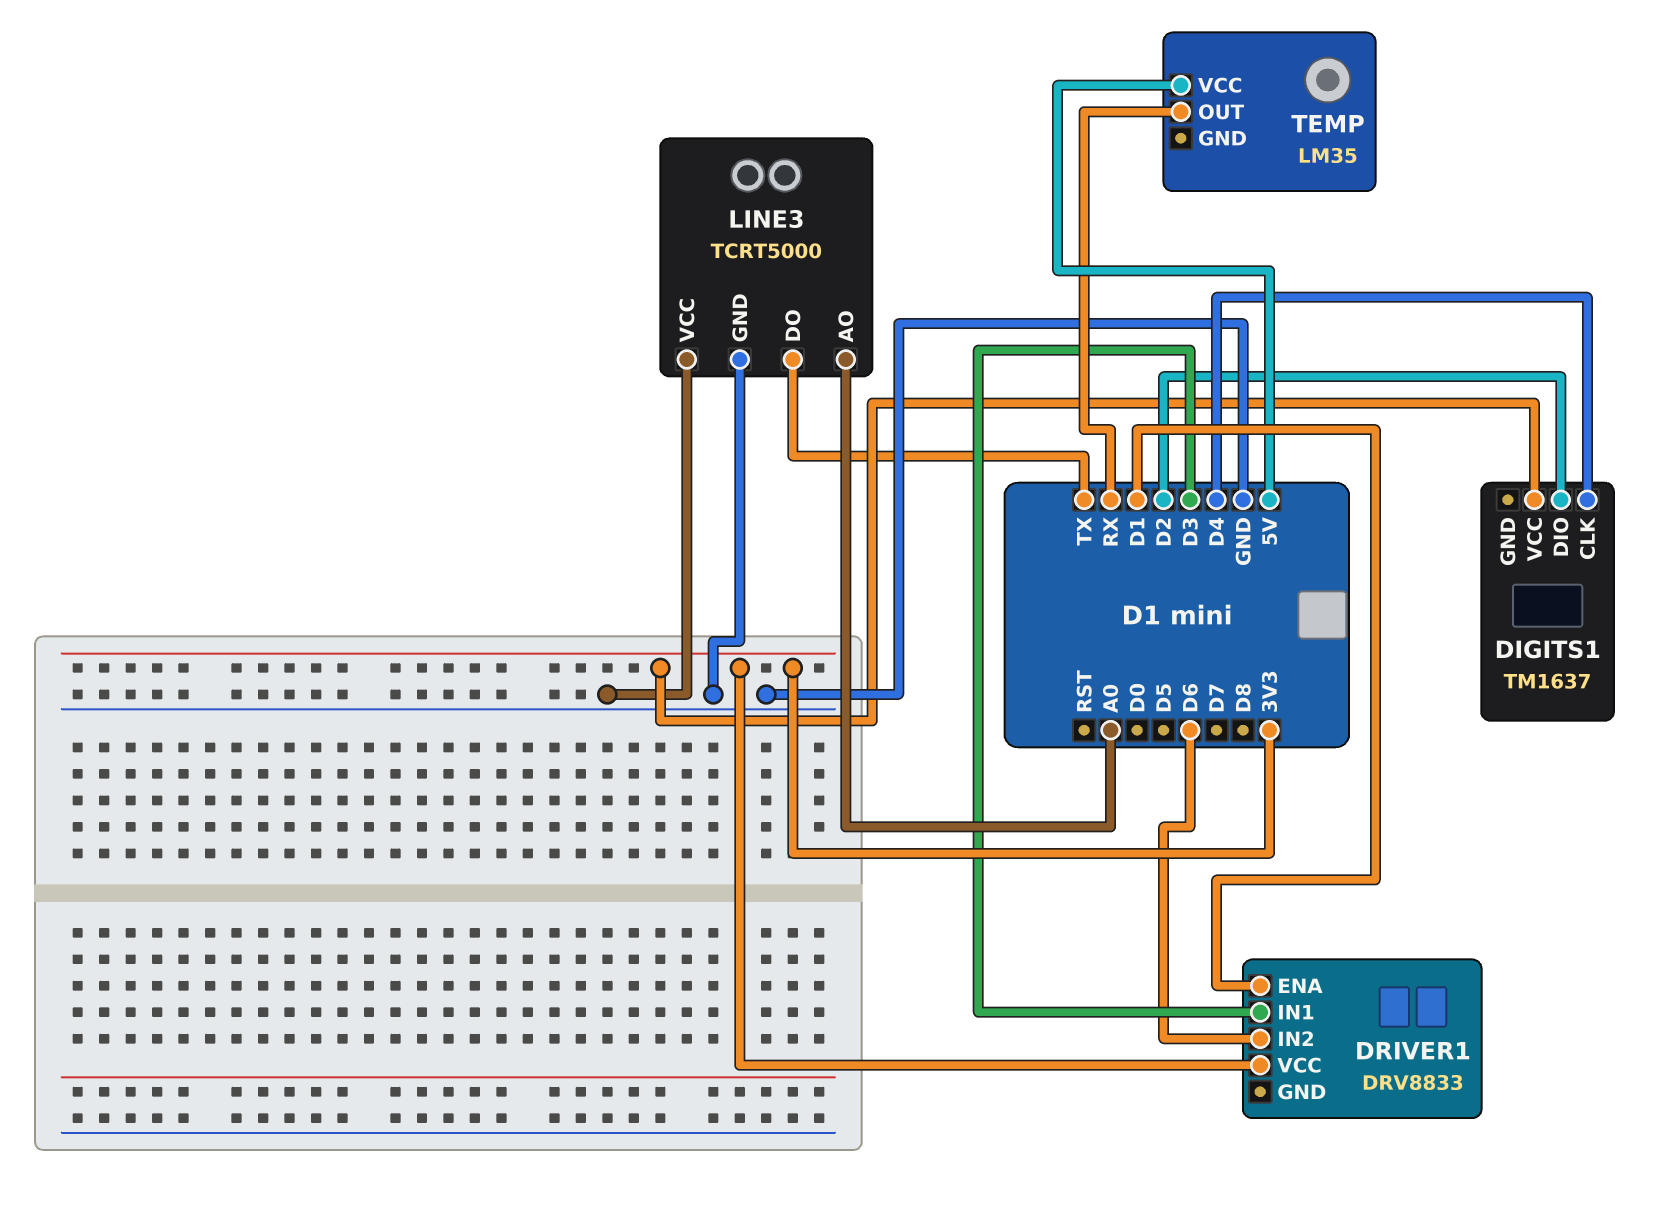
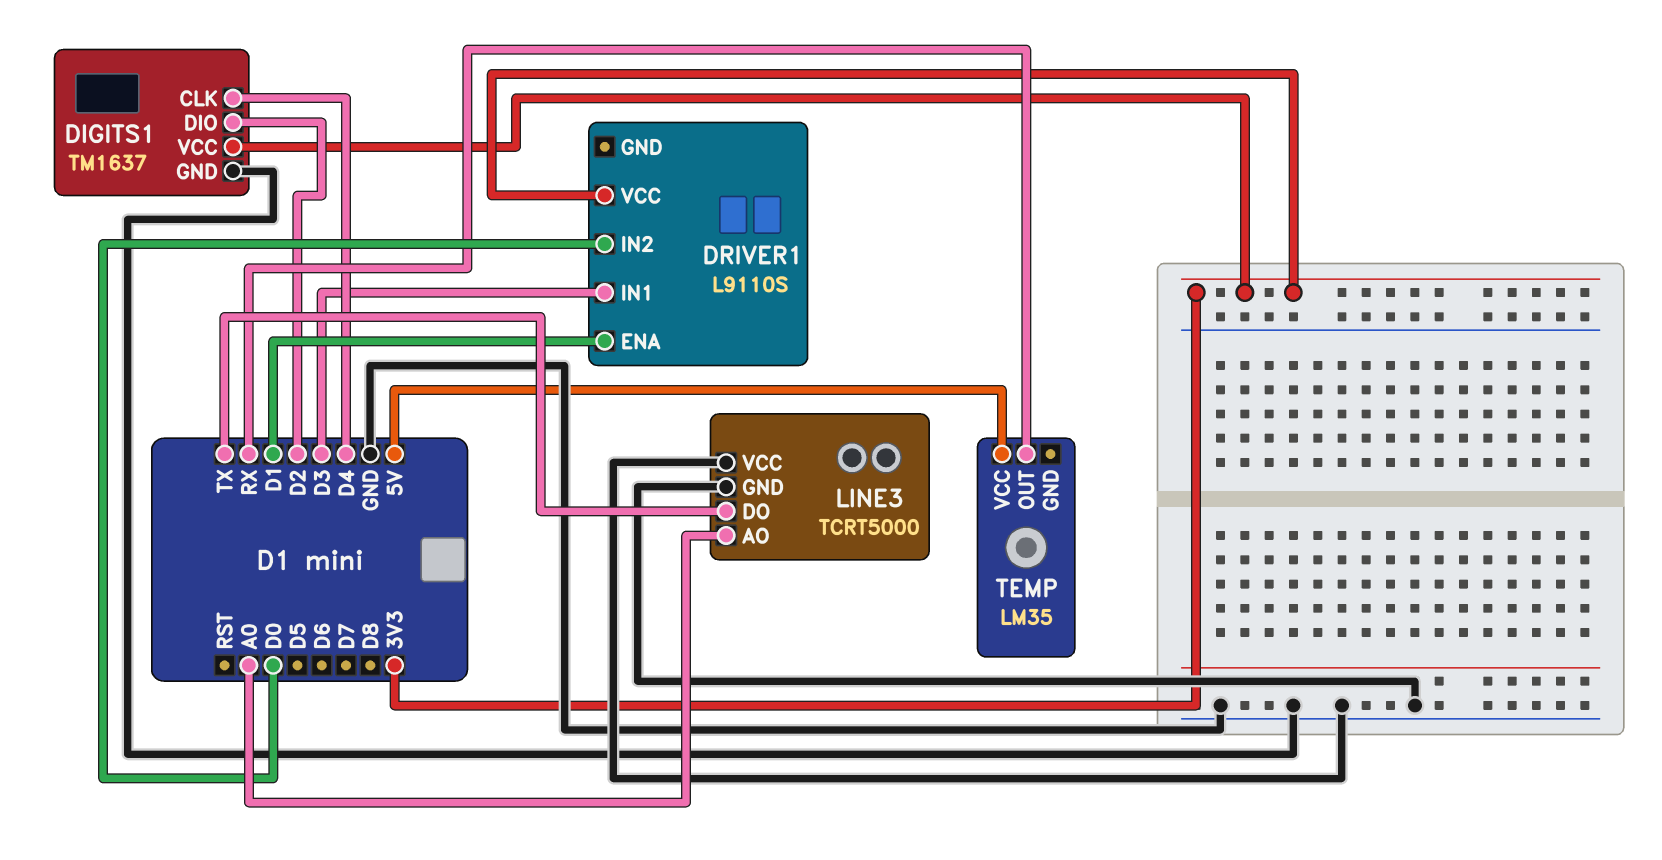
DIGITS1 pin GND: none -> GND
DRIVER1: DRV8833 -> L9110S
DRIVER1 pin IN2: D6 -> D0

